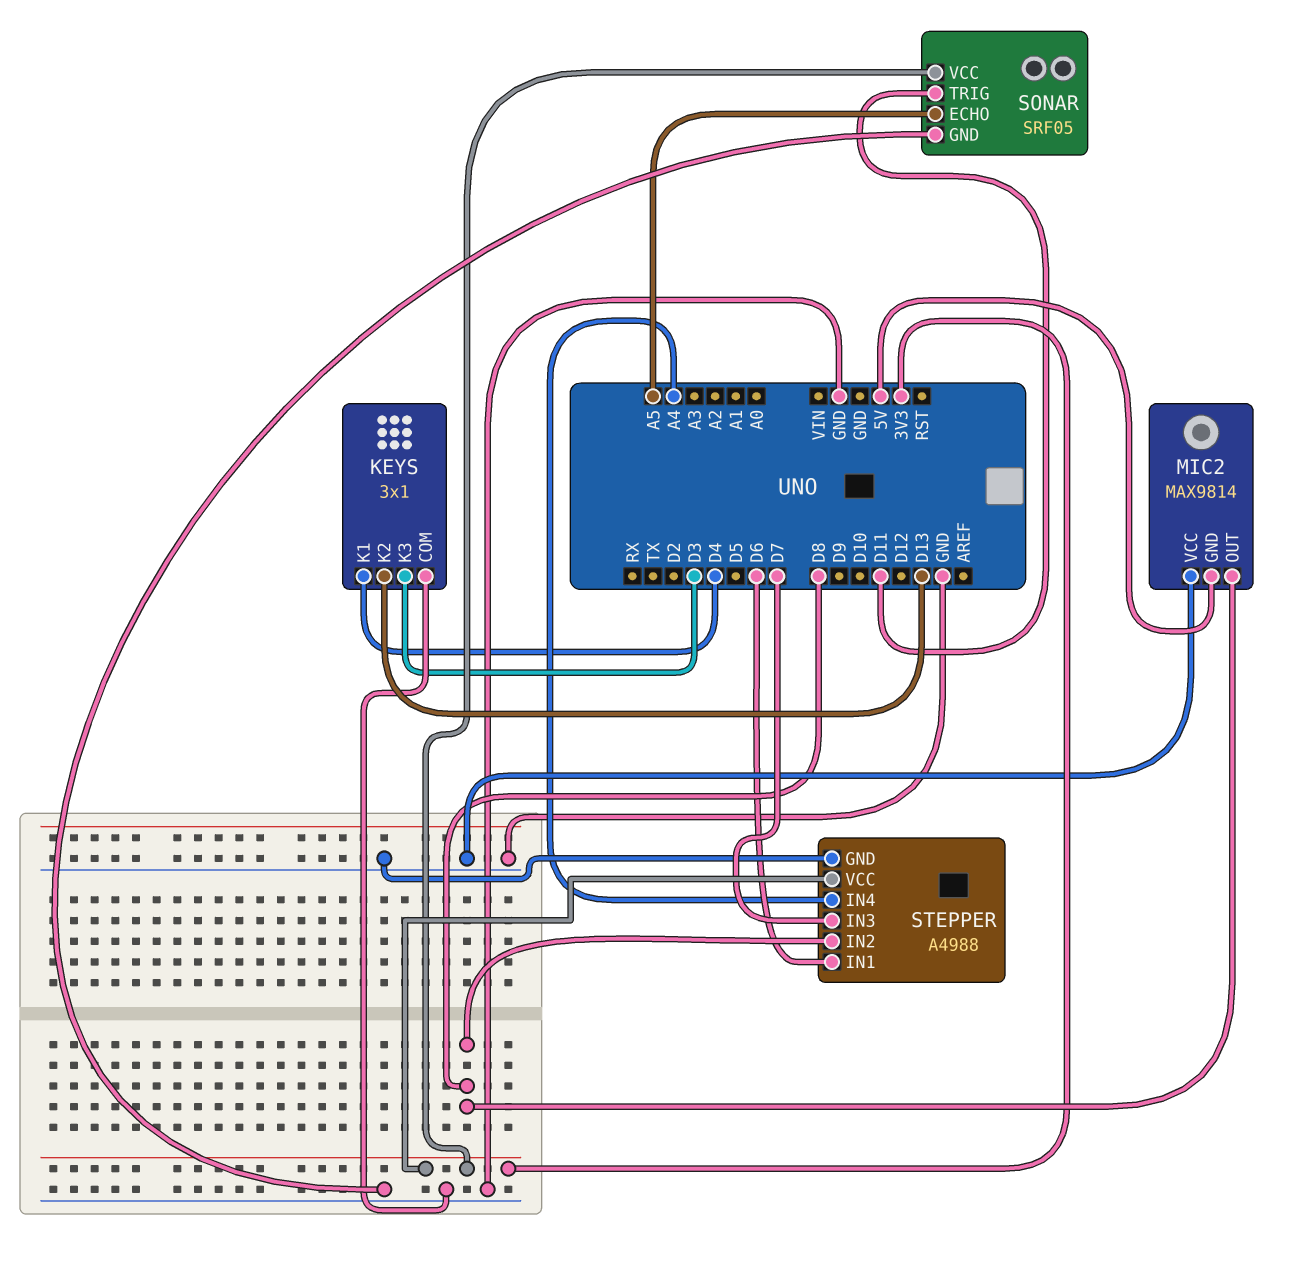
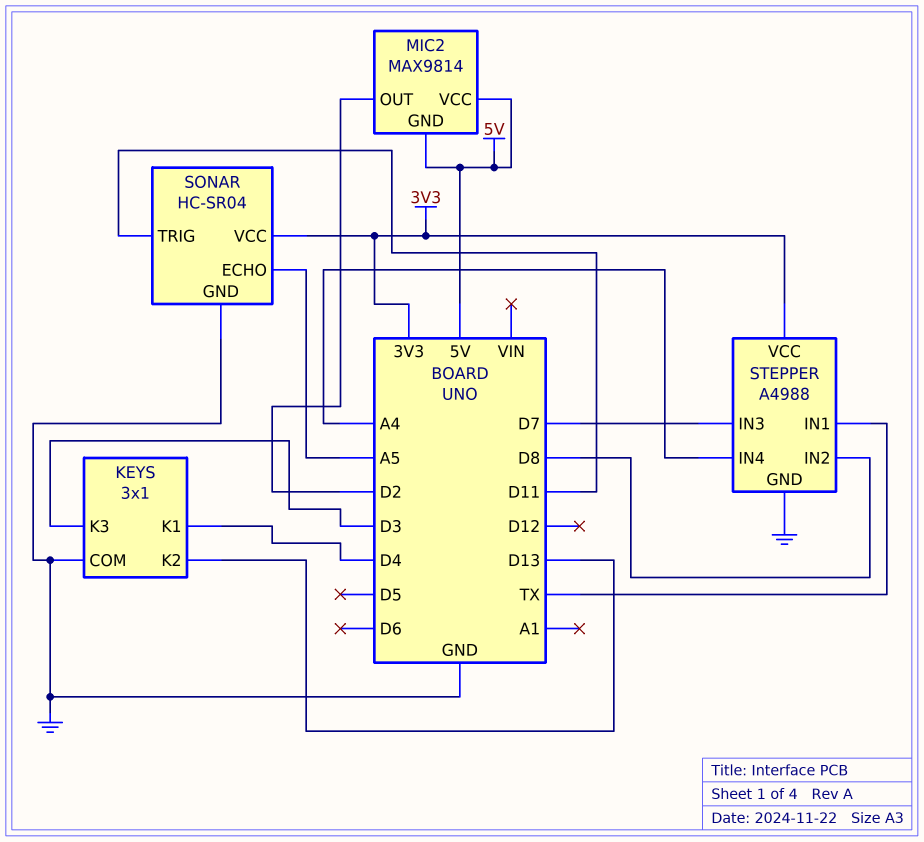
MIC2 pin OUT: D8 -> D2
MIC2 pin VCC: GND -> 5V
SONAR: SRF05 -> HC-SR04
STEPPER pin IN1: D6 -> TX

